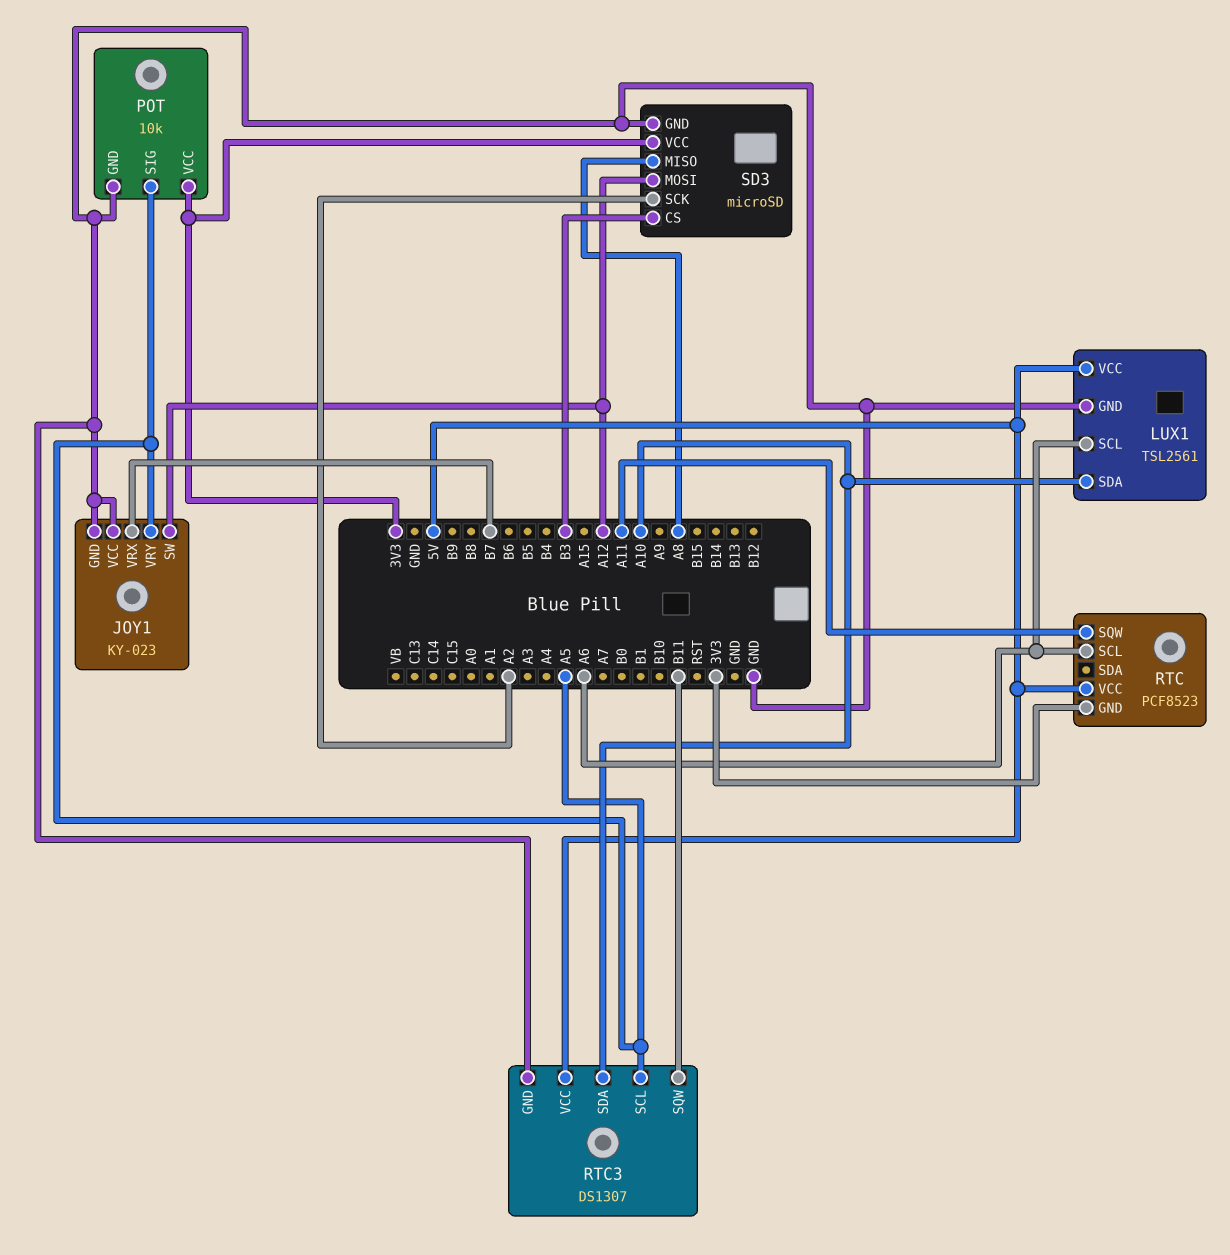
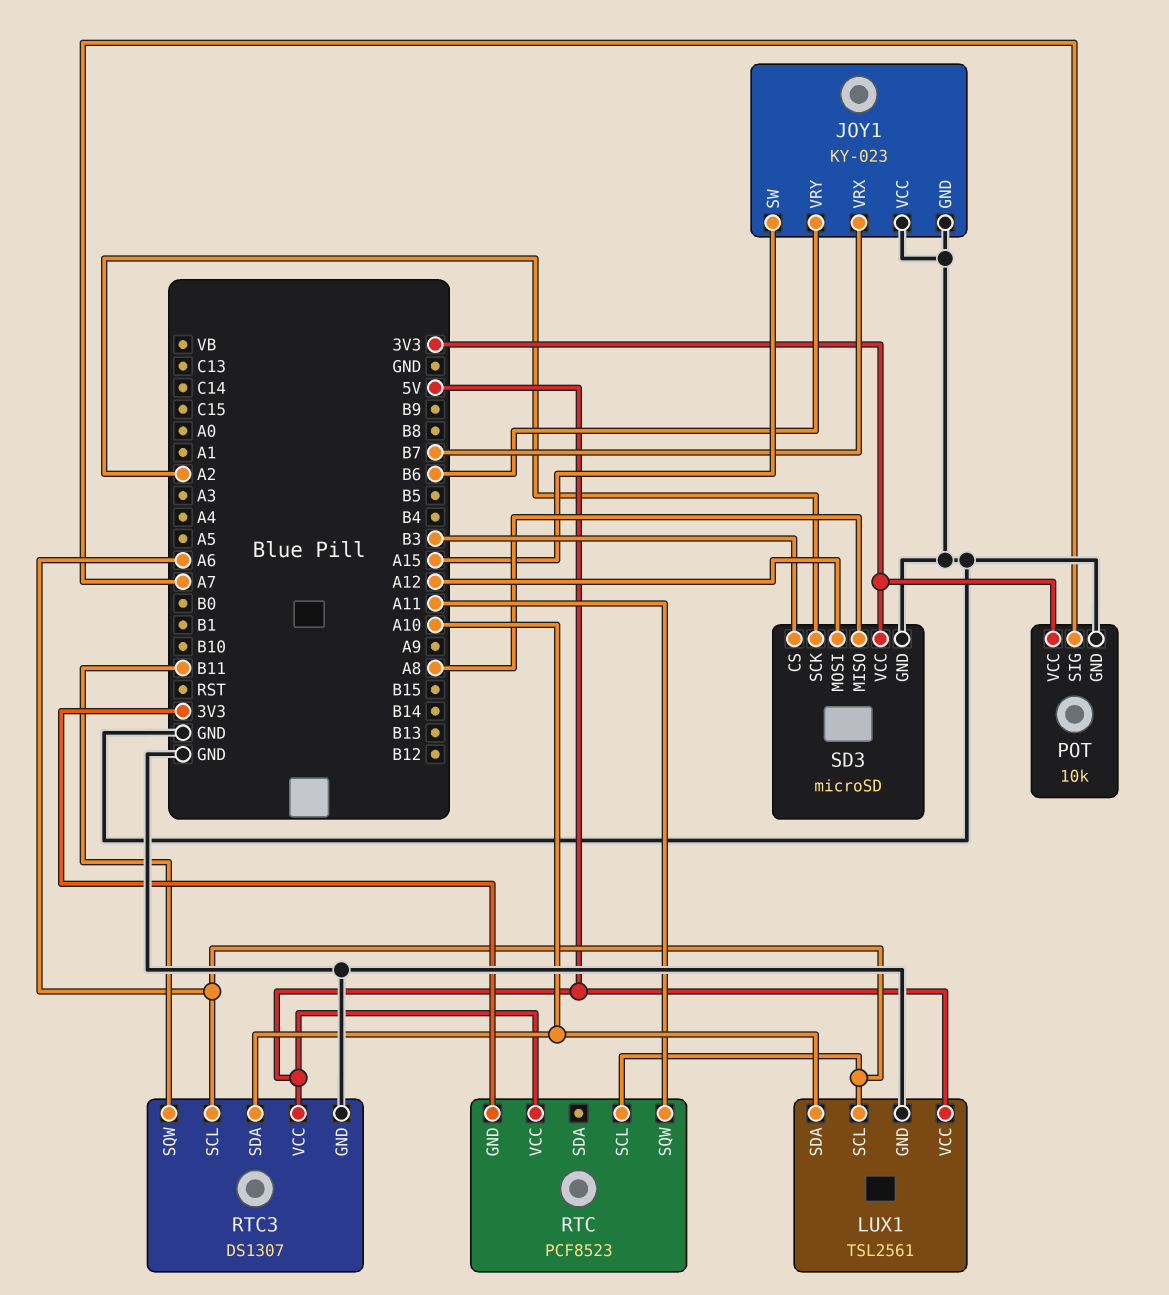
JOY1 pin SW: A12 -> A15
JOY1 pin VRY: A5 -> B6
POT pin SIG: A5 -> A7
RTC3 pin SCL: A5 -> A6

